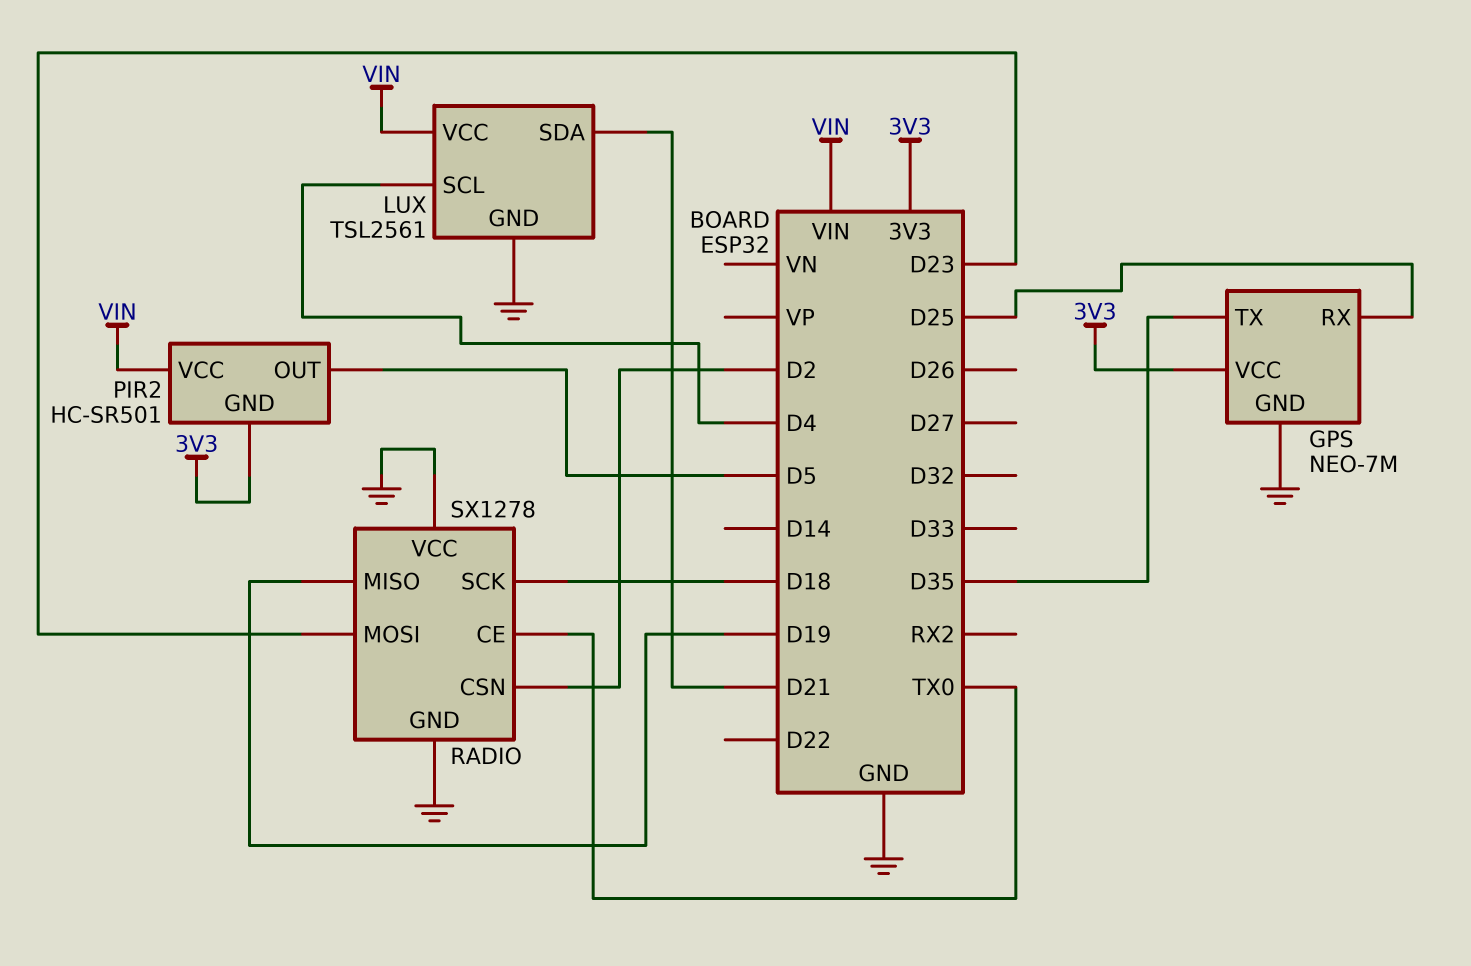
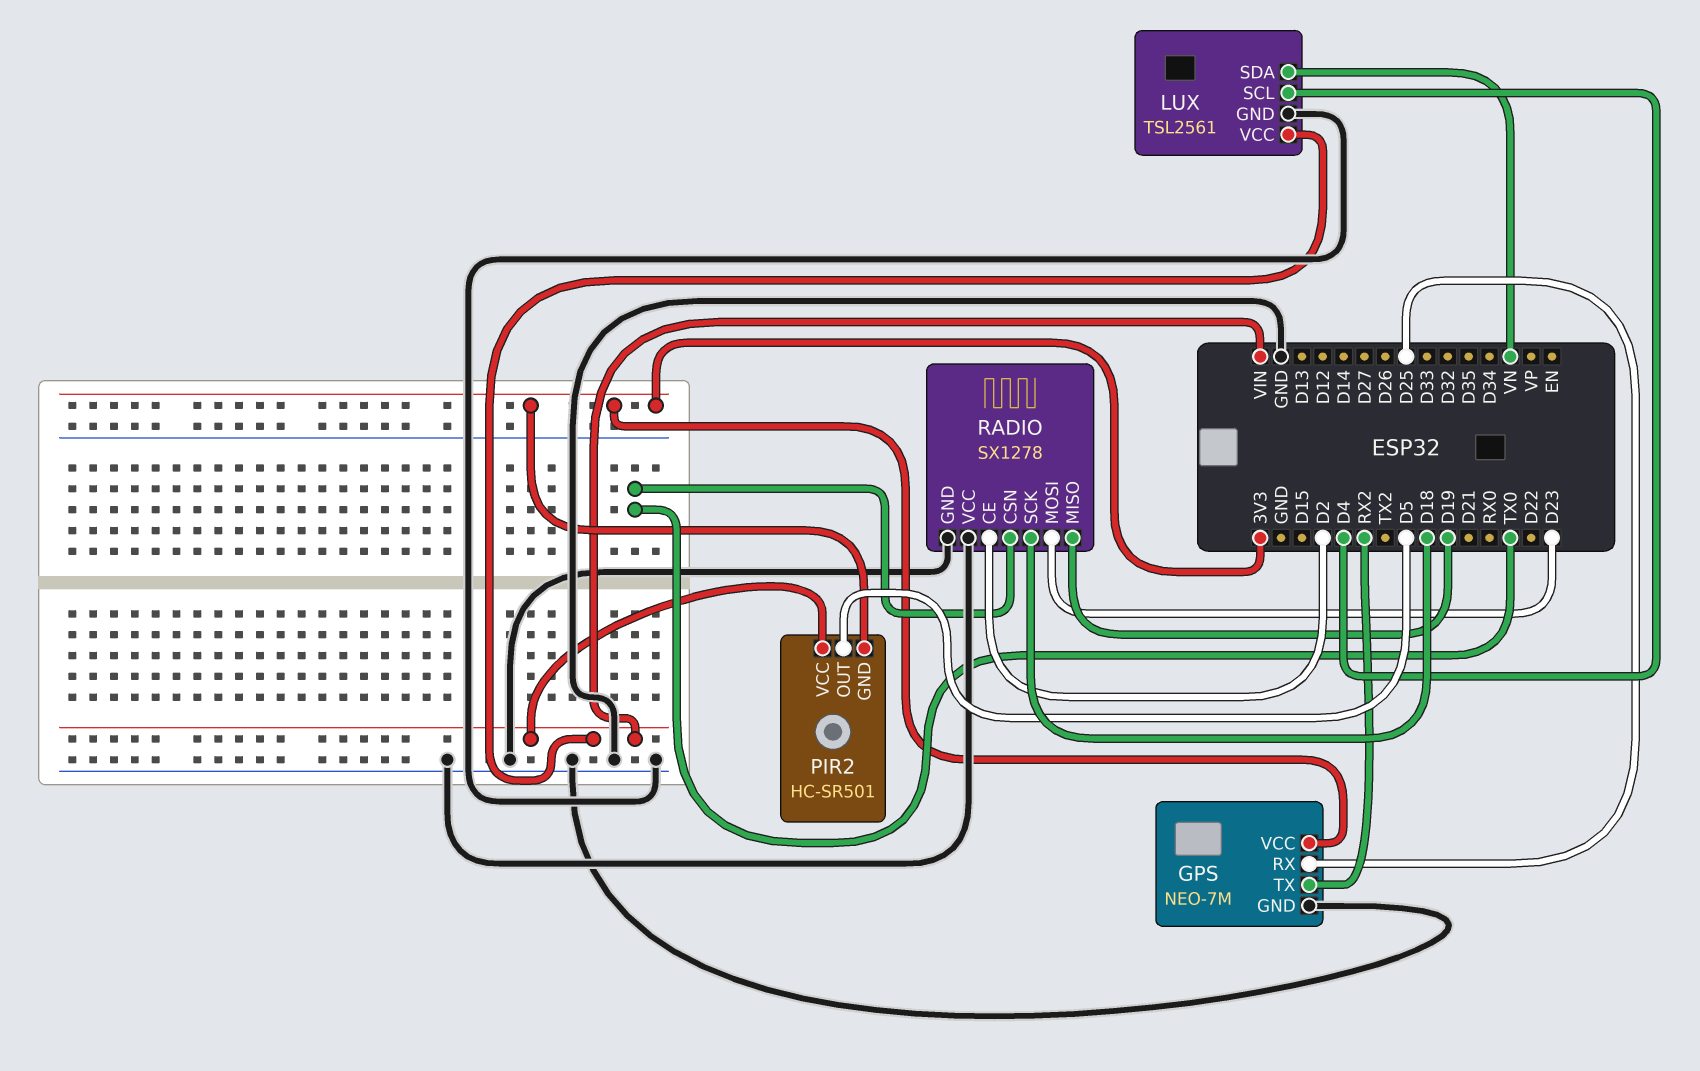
GPS pin TX: D35 -> RX2
LUX pin SDA: D21 -> VN
RADIO pin CE: TX0 -> D2
RADIO pin CSN: D2 -> TX0

